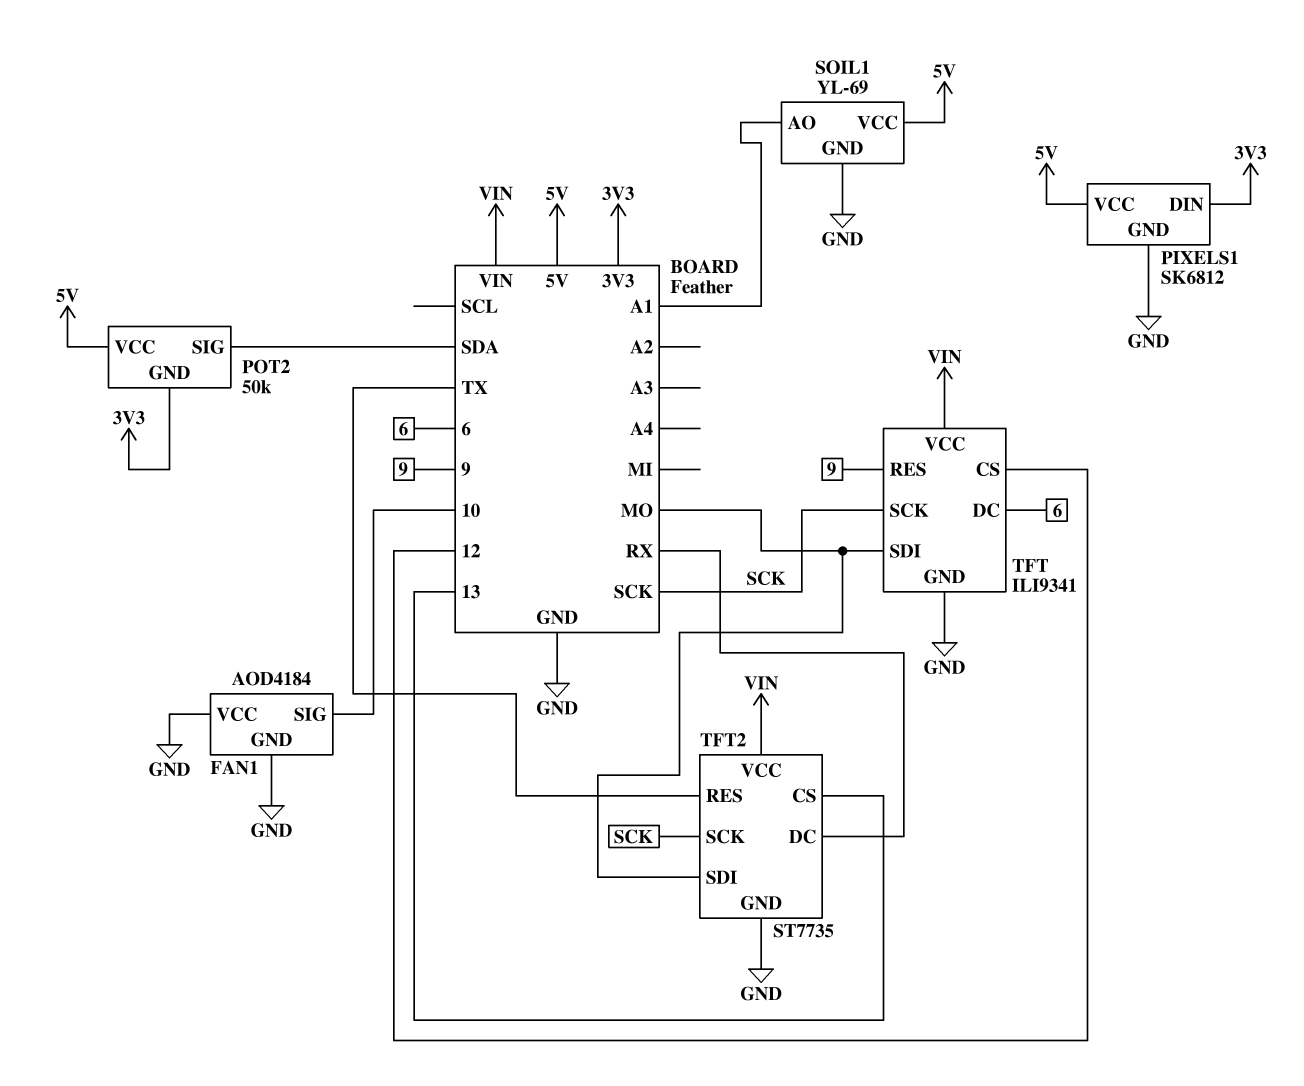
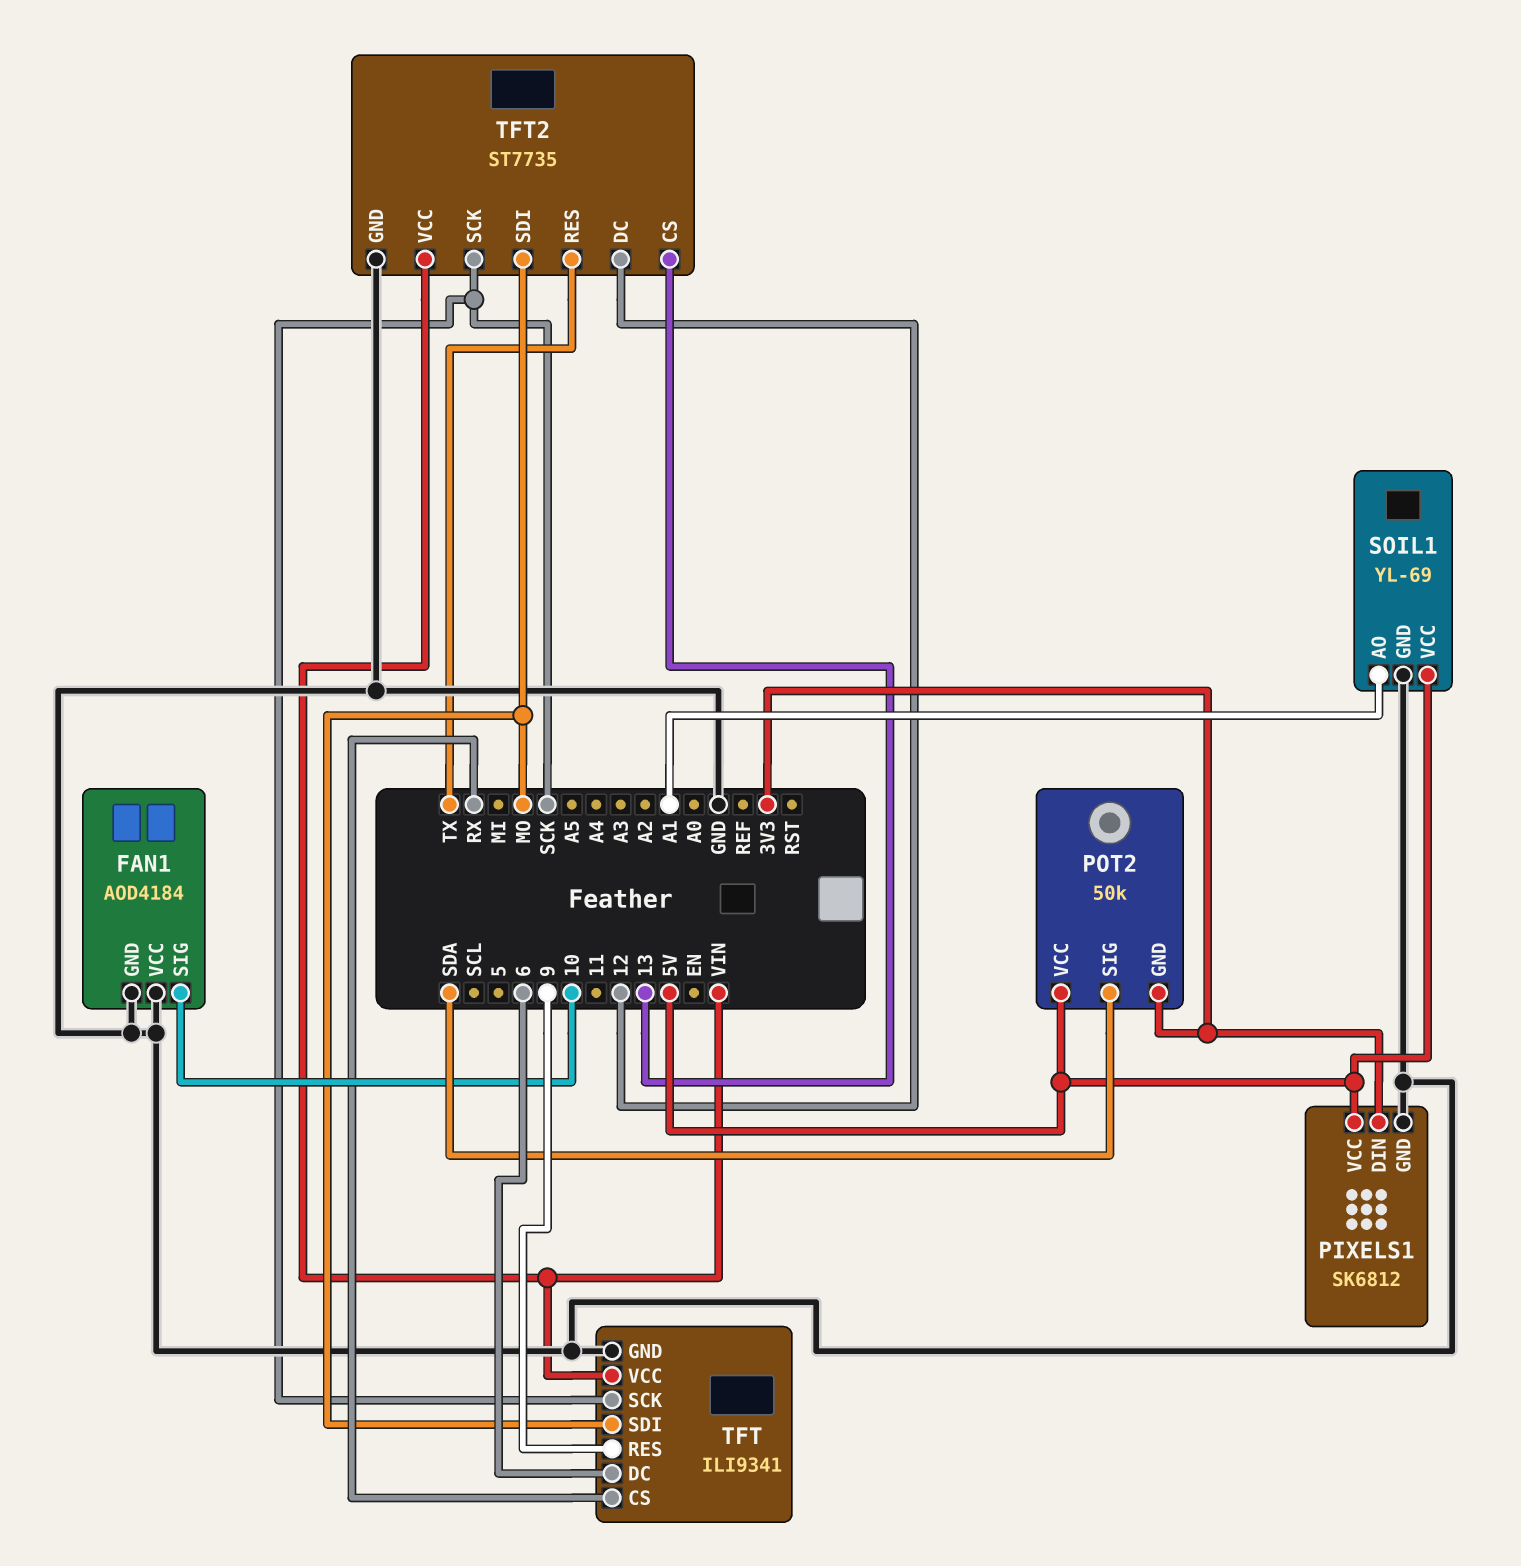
TFT pin CS: 12 -> RX
TFT2 pin DC: RX -> 12

